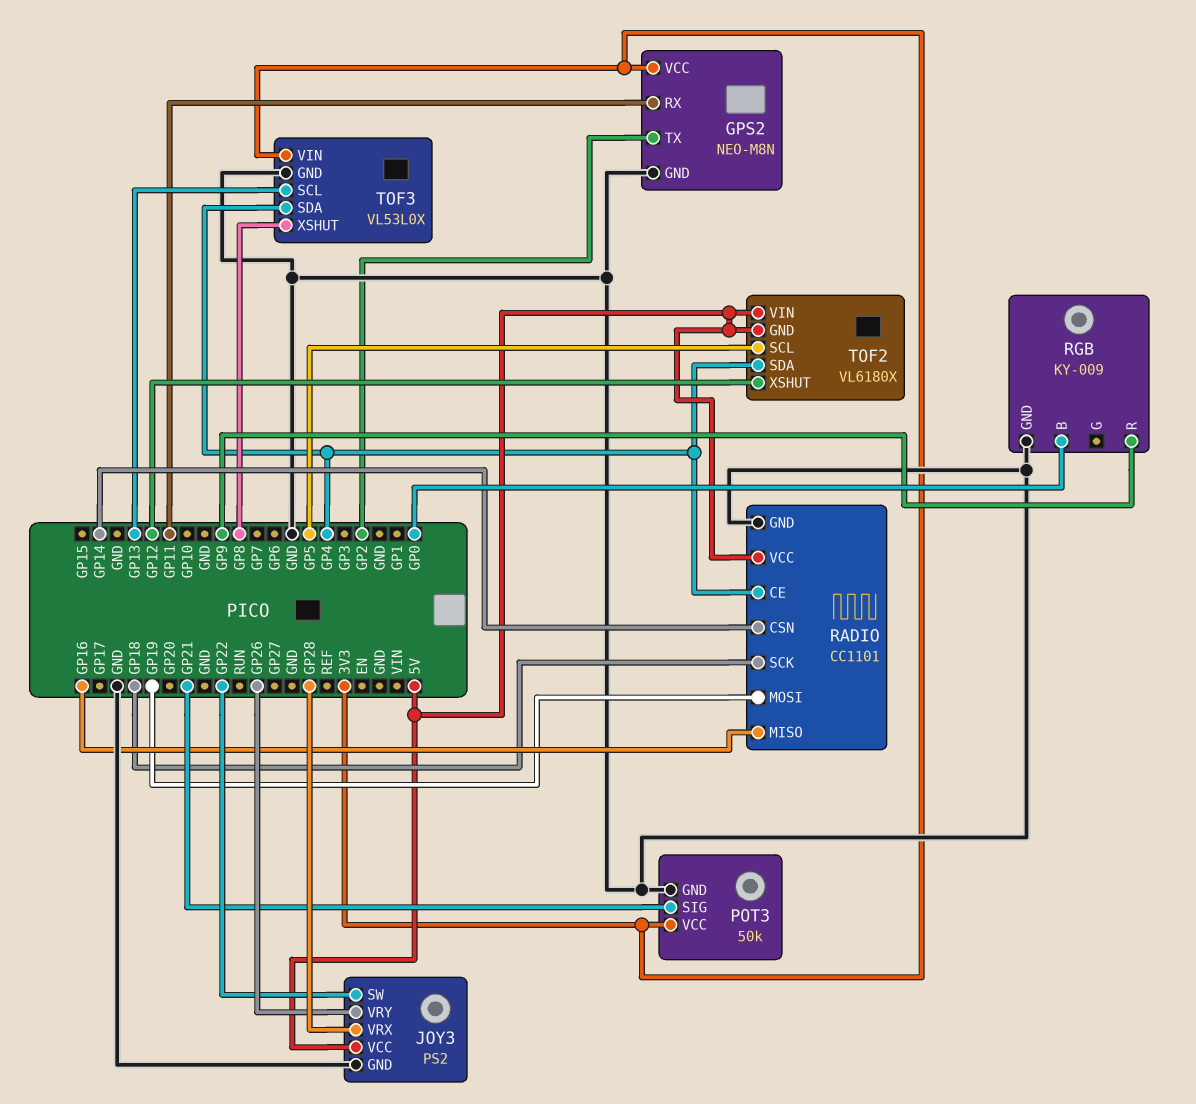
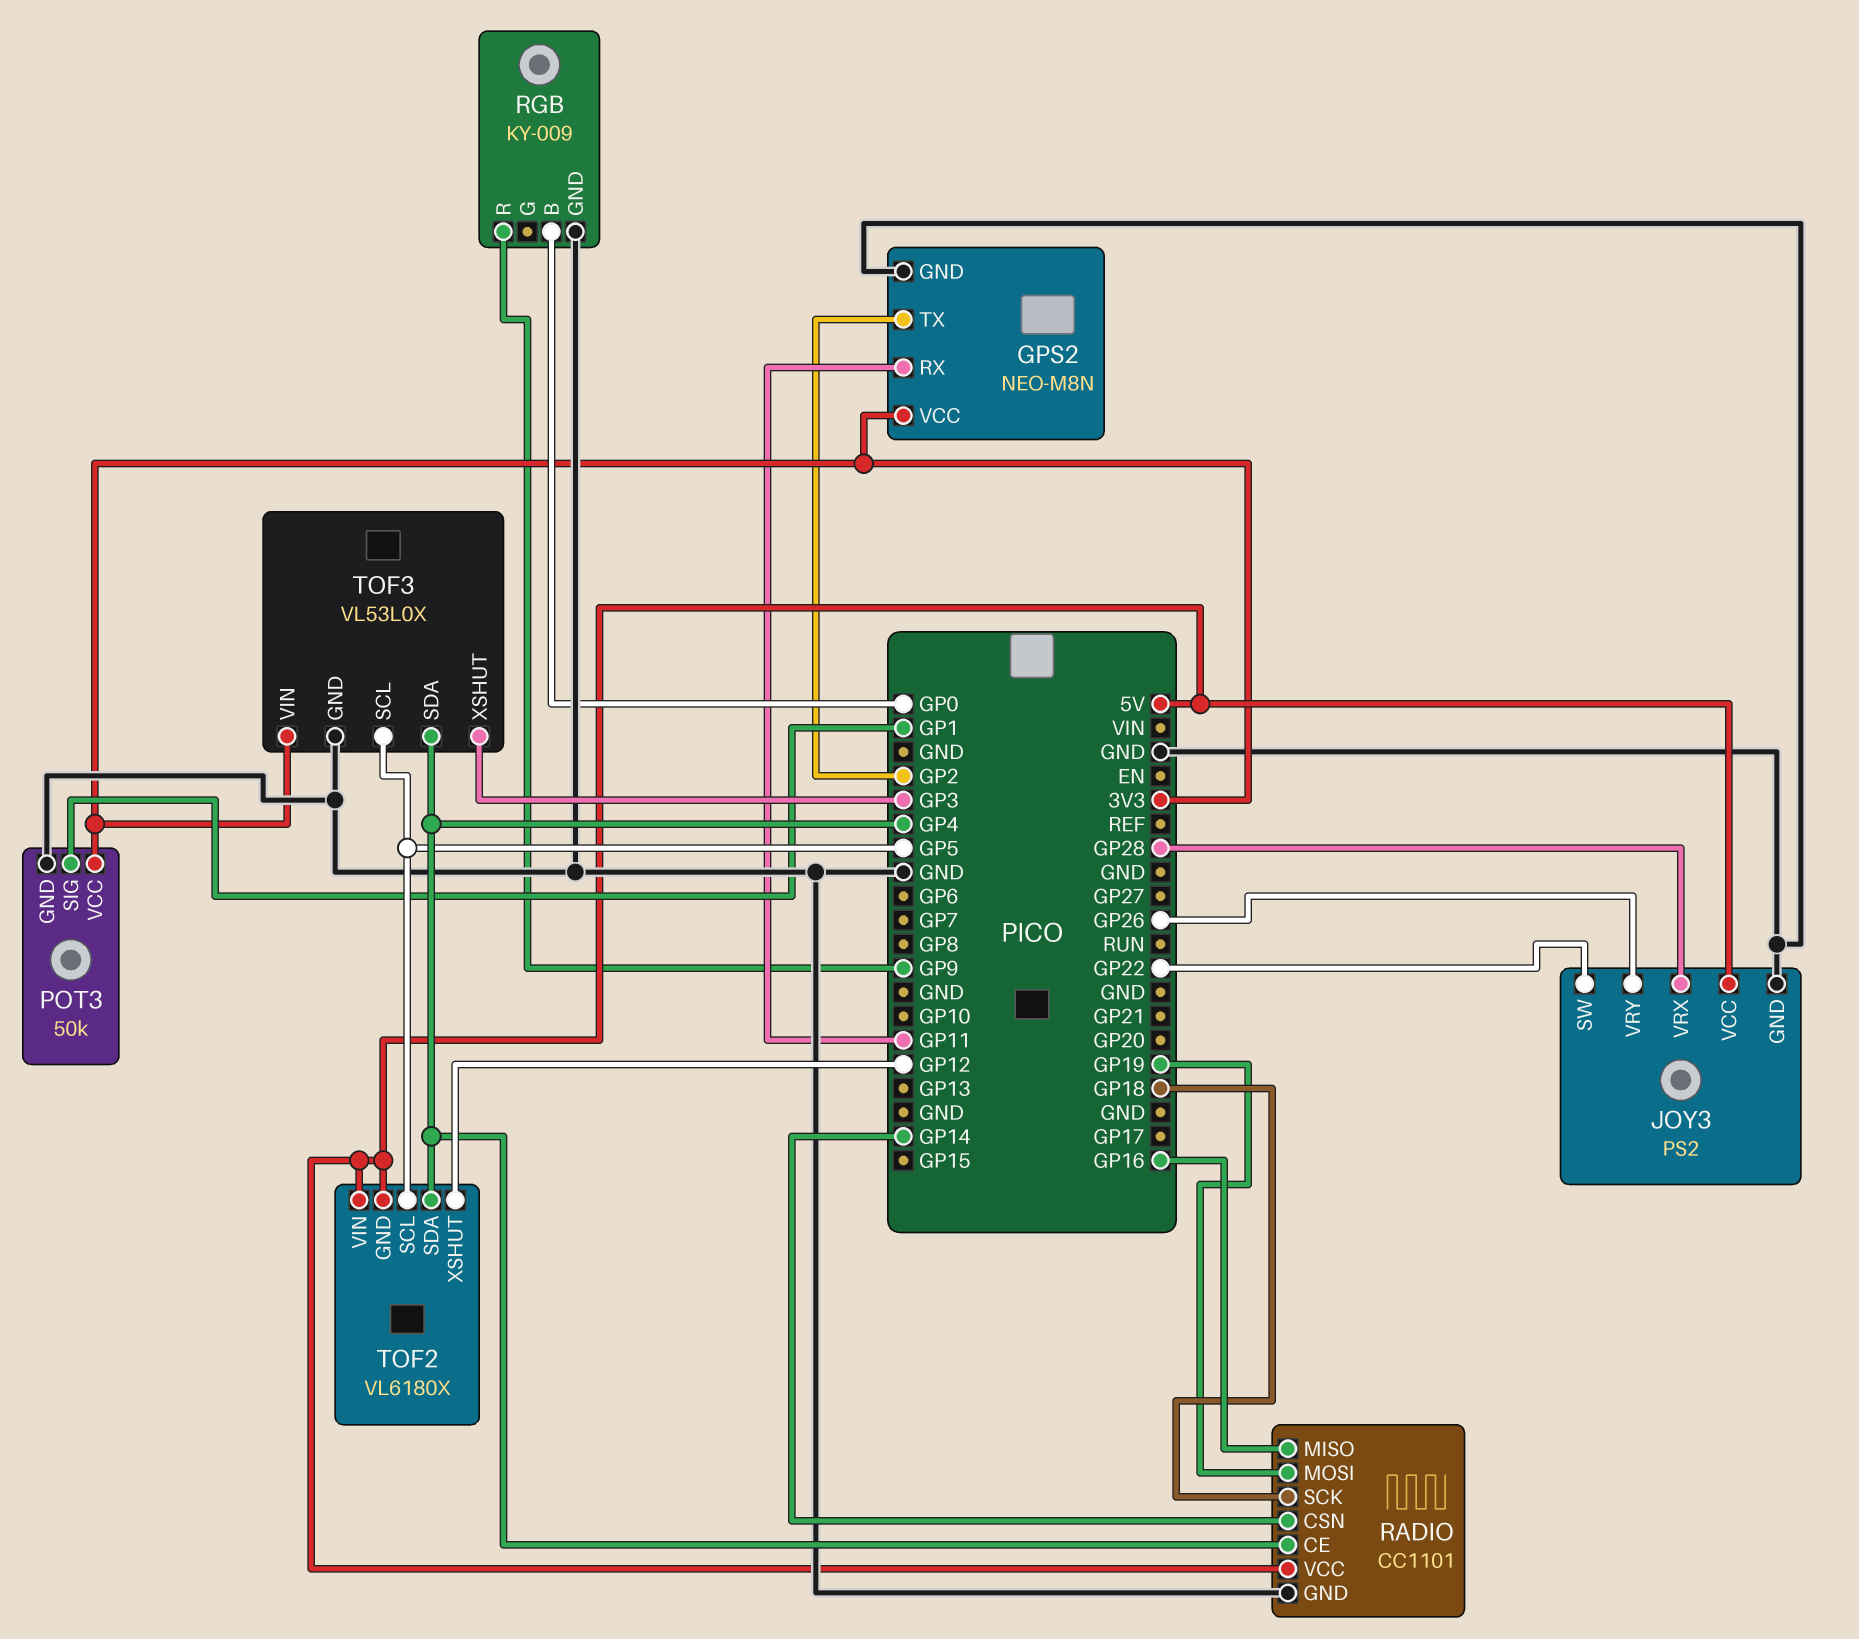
POT3 pin SIG: GP21 -> GP1
TOF3 pin SCL: GP13 -> GP5
TOF3 pin XSHUT: GP8 -> GP3

